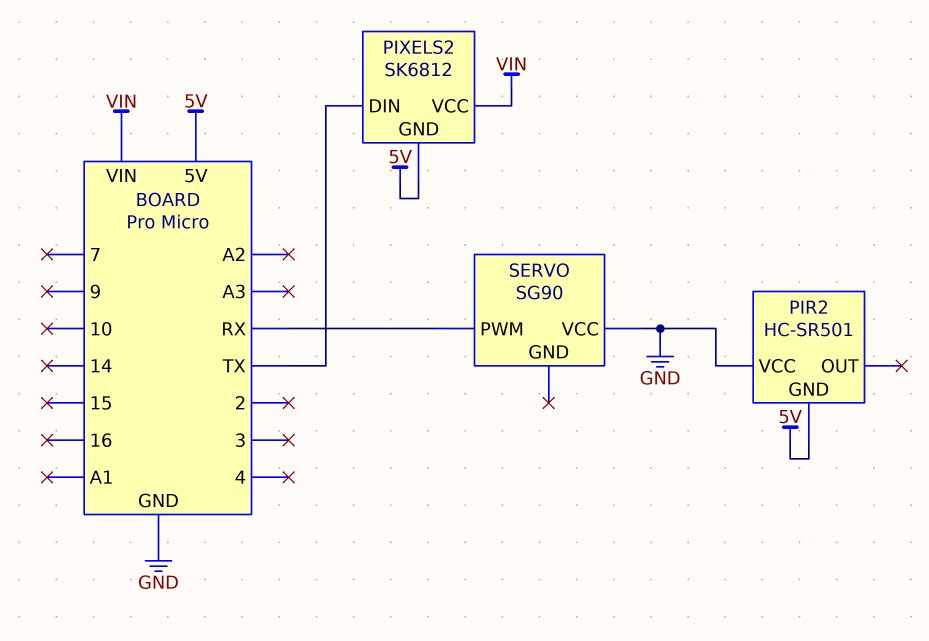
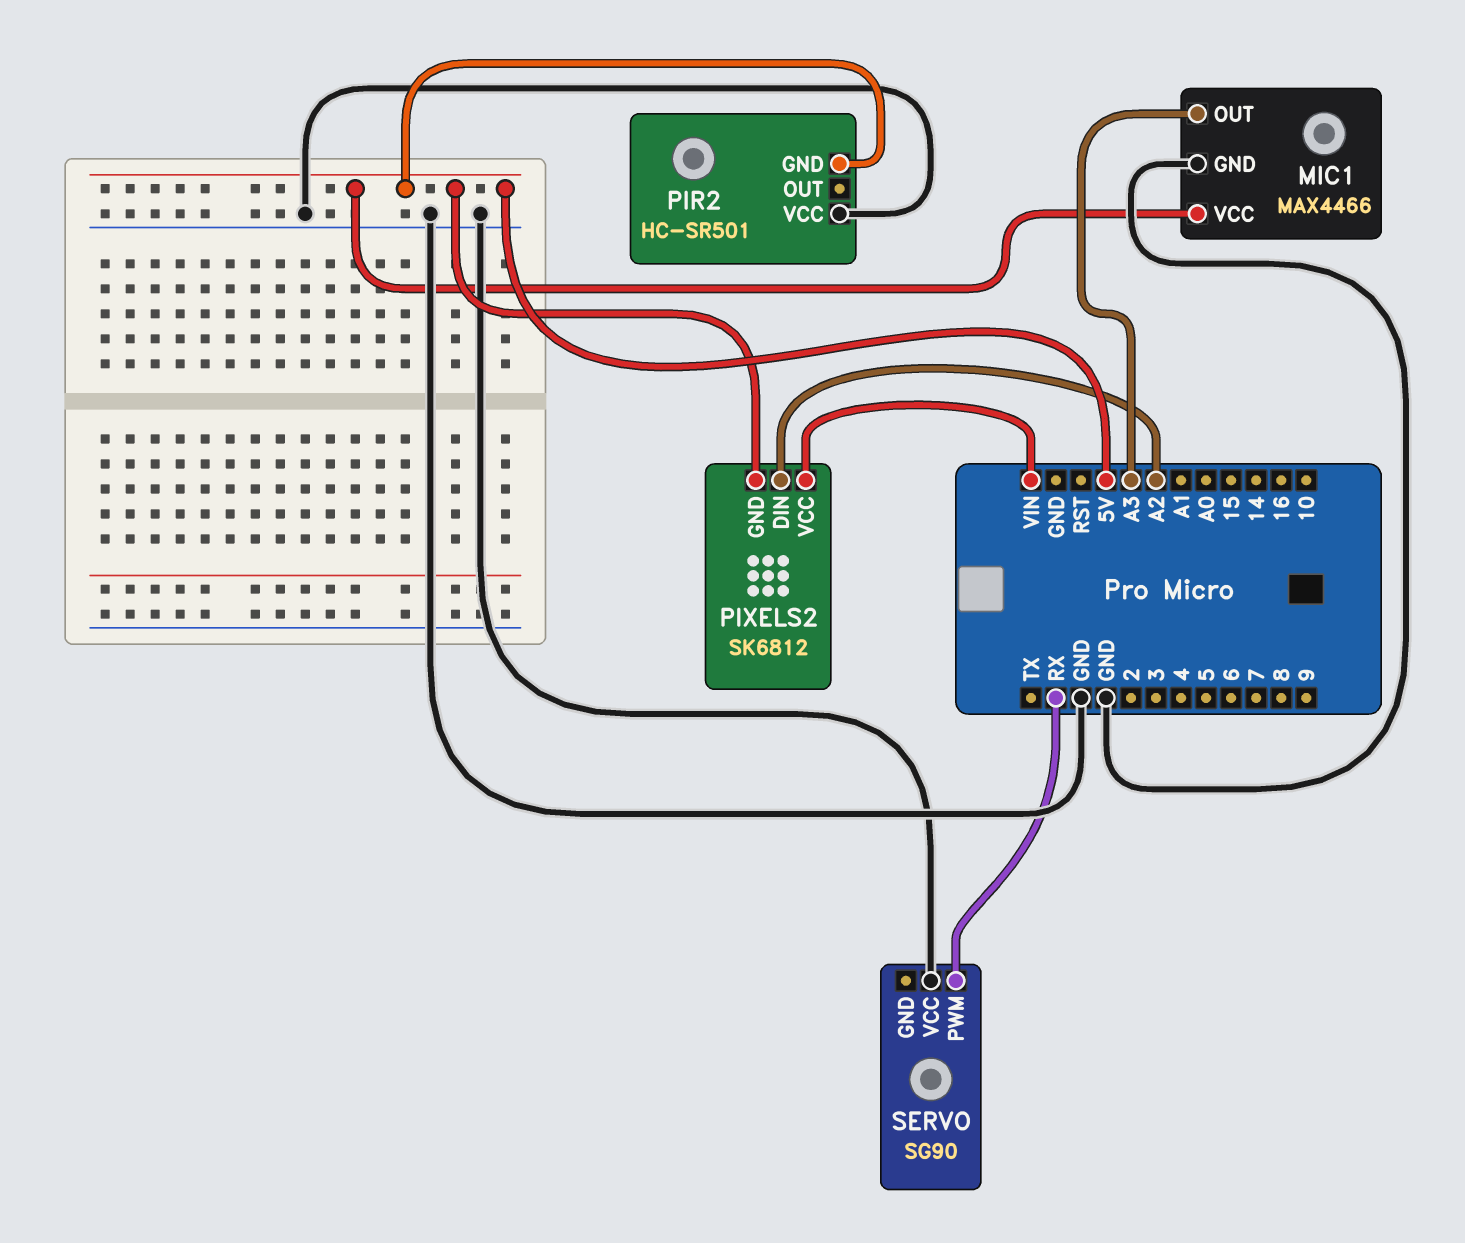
MIC1: none -> MAX4466
MIC1 pin GND: none -> GND
MIC1 pin OUT: none -> A3
MIC1 pin VCC: none -> 5V
PIXELS2 pin DIN: TX -> A2

